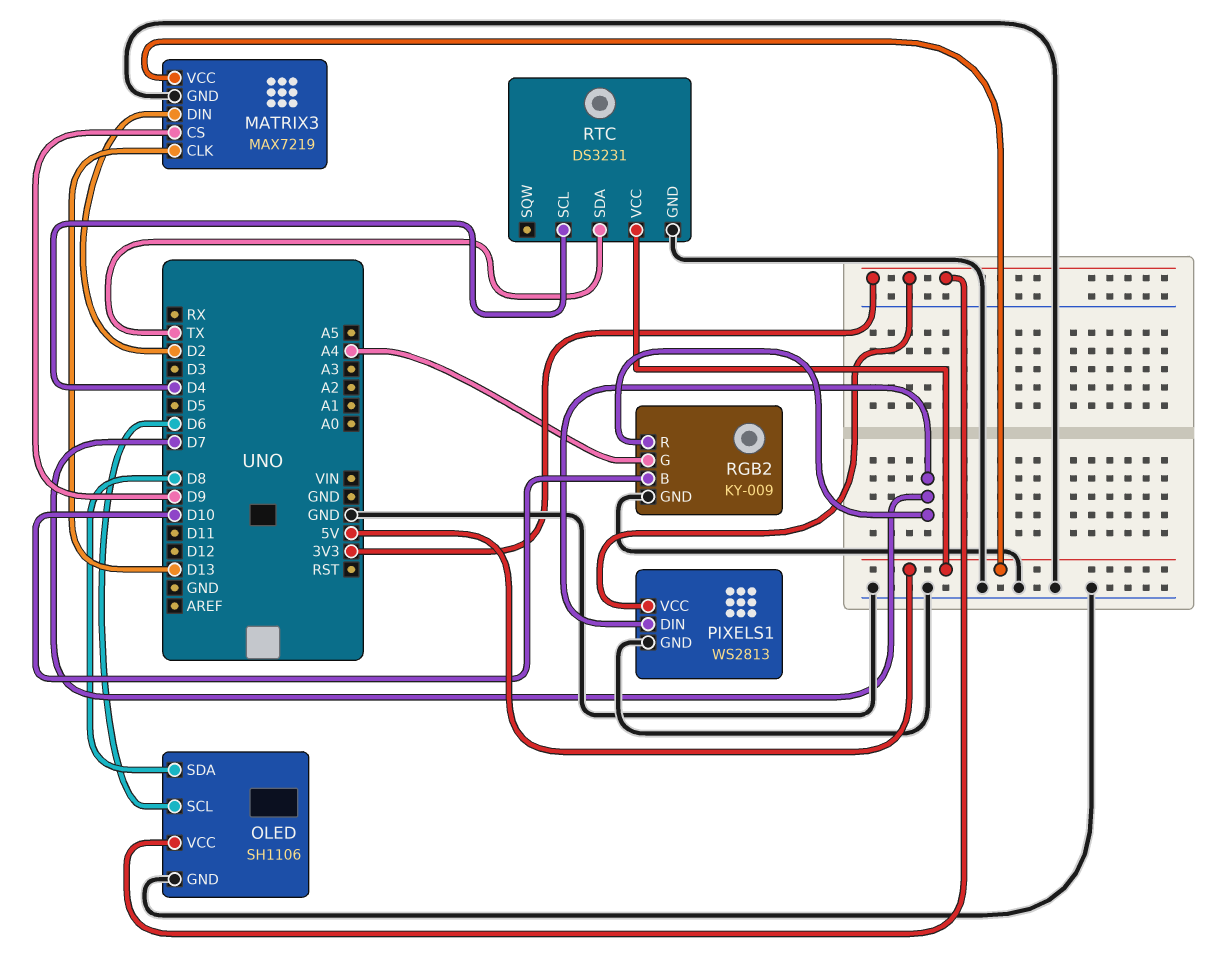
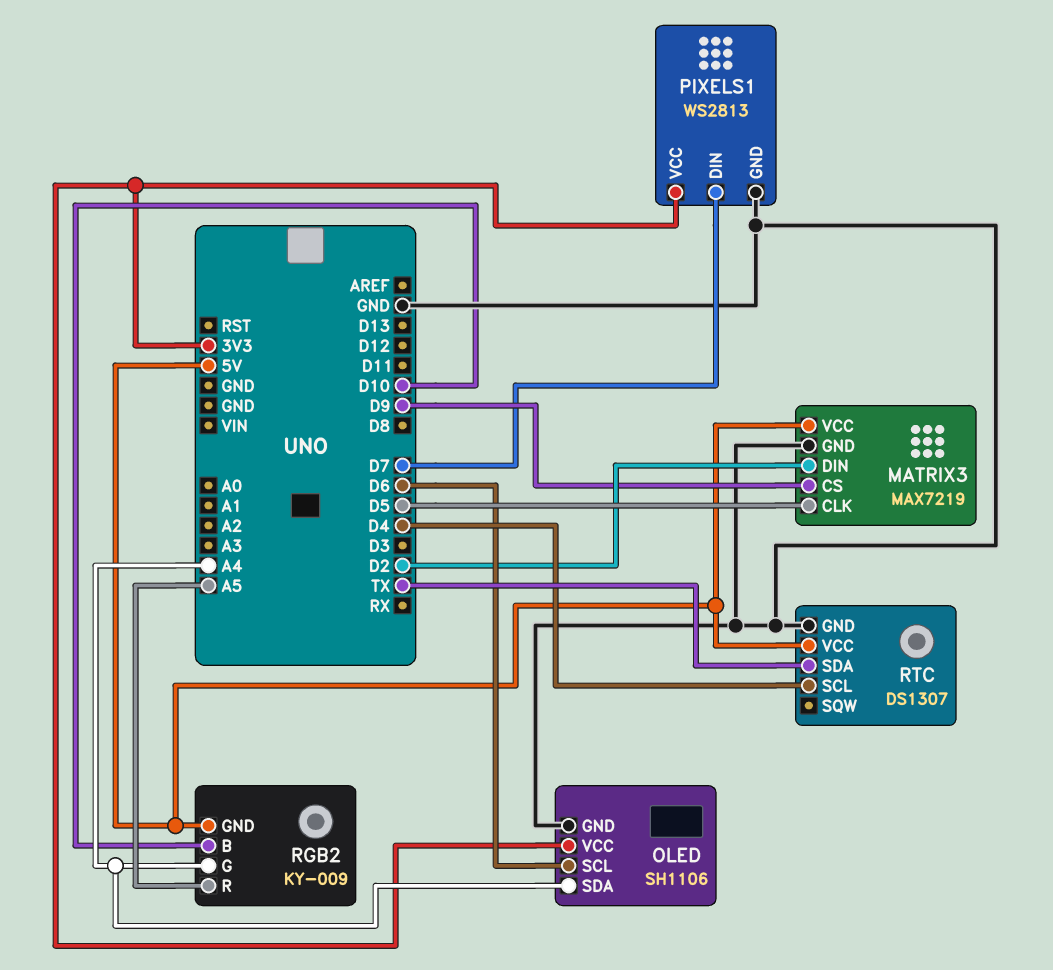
MATRIX3 pin CLK: D13 -> D5
OLED pin SDA: D8 -> A4
RGB2 pin GND: GND -> 5V
RGB2 pin R: D7 -> A5
RTC: DS3231 -> DS1307

